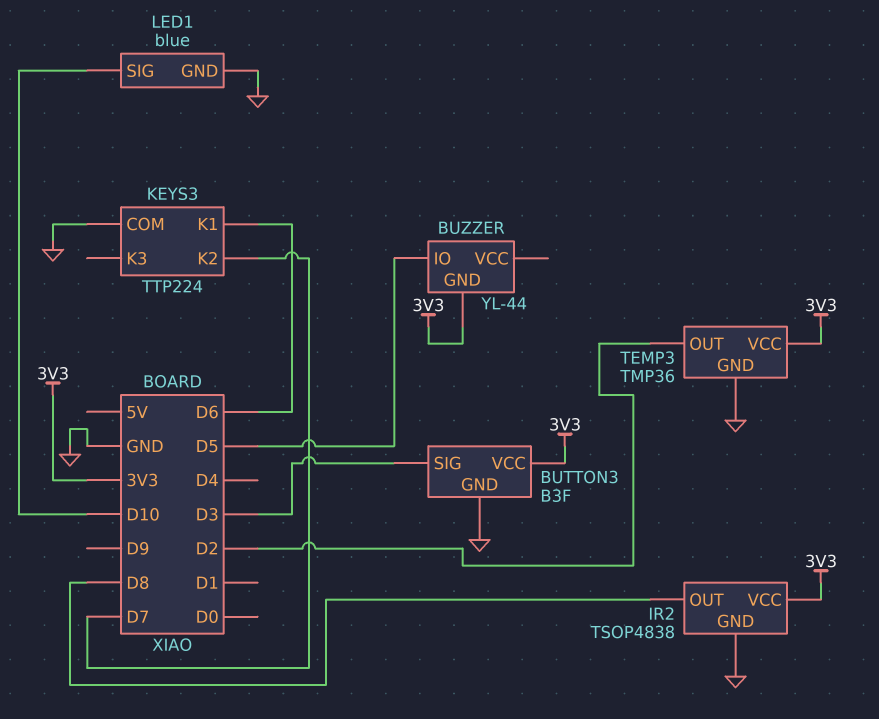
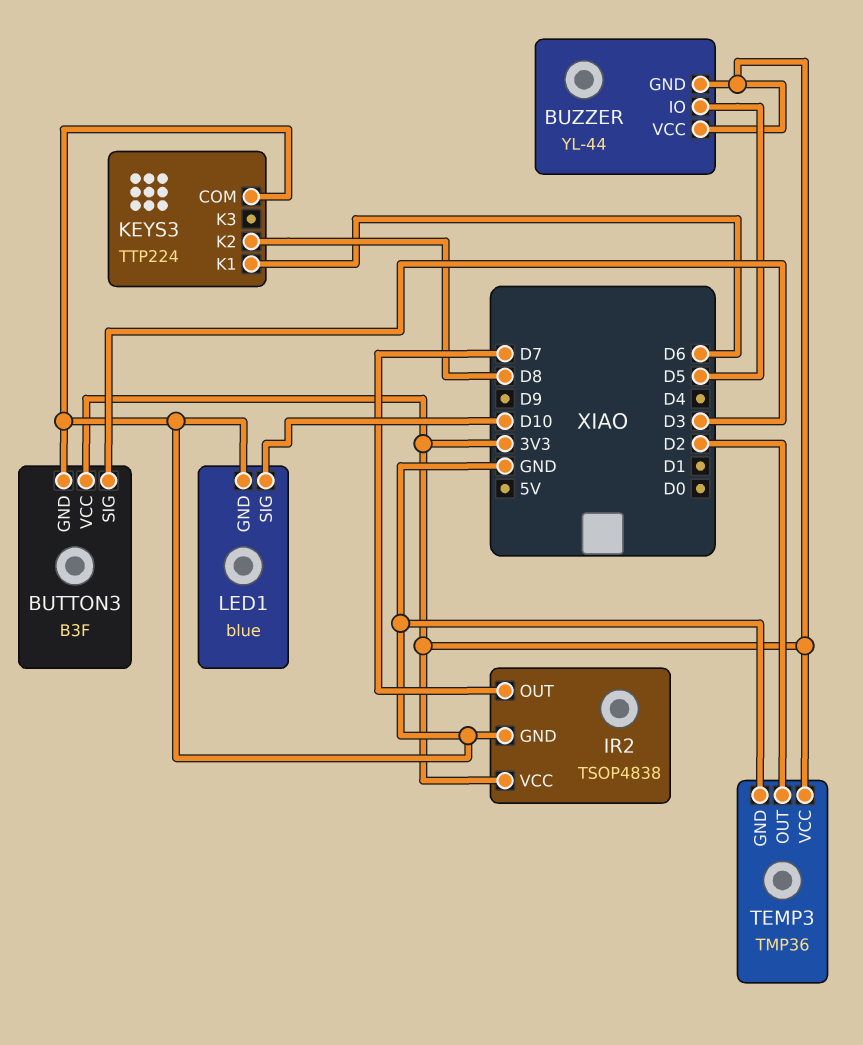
BUZZER pin VCC: none -> 3V3
IR2 pin OUT: D8 -> D7
KEYS3 pin K2: D7 -> D8

